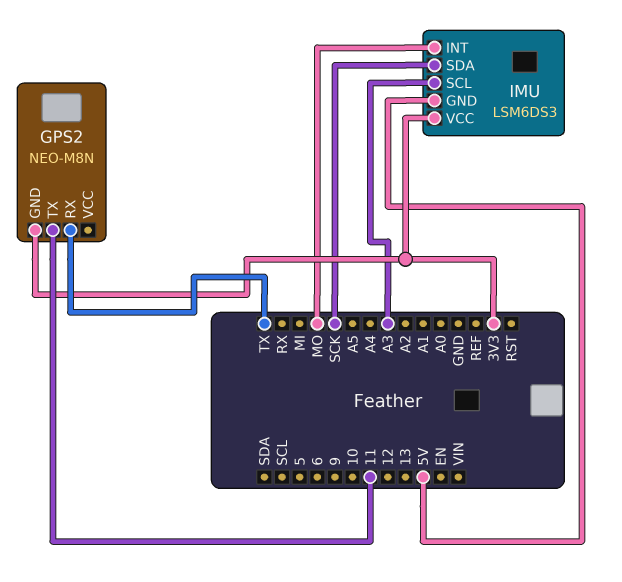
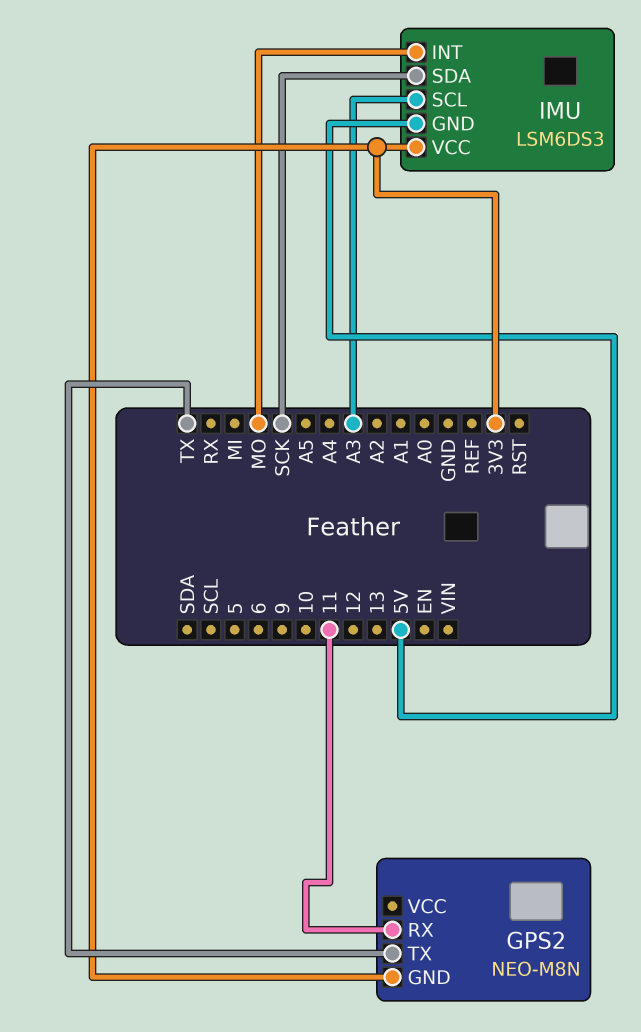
GPS2 pin RX: TX -> 11
GPS2 pin TX: 11 -> TX

